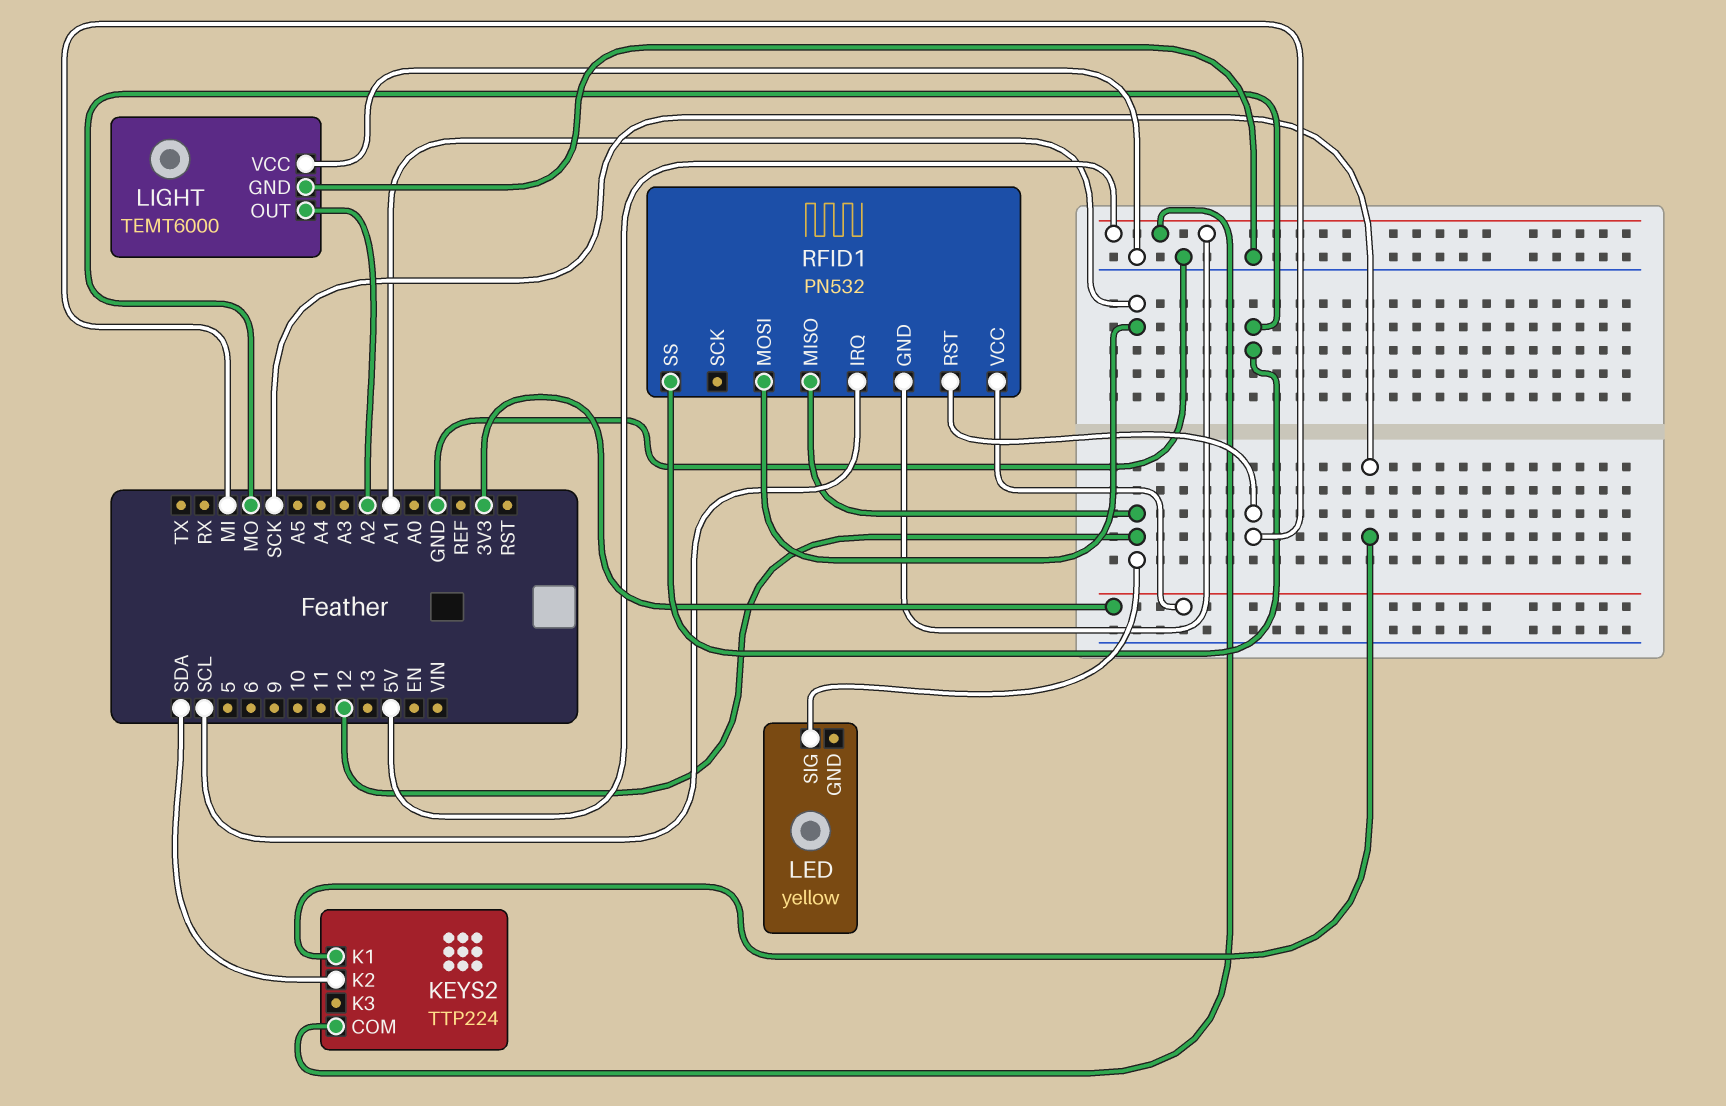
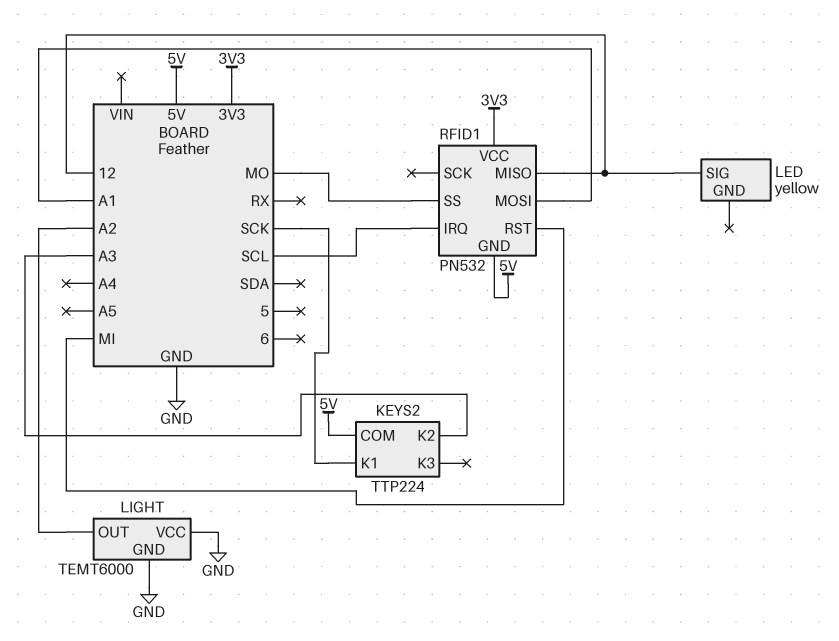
KEYS2 pin K2: SDA -> A3

